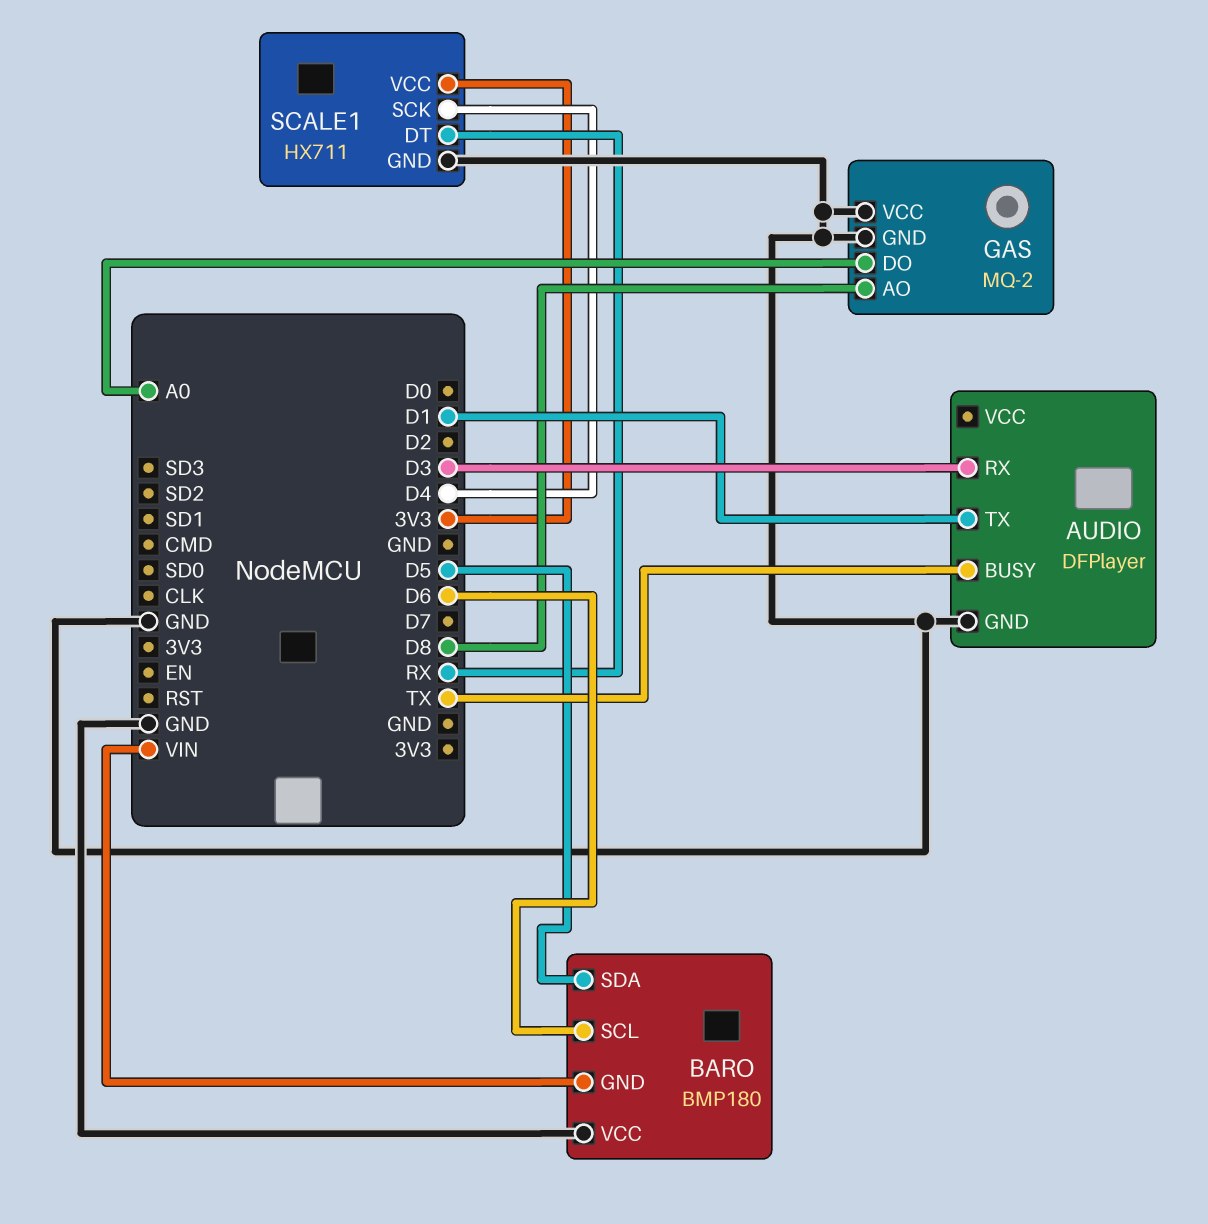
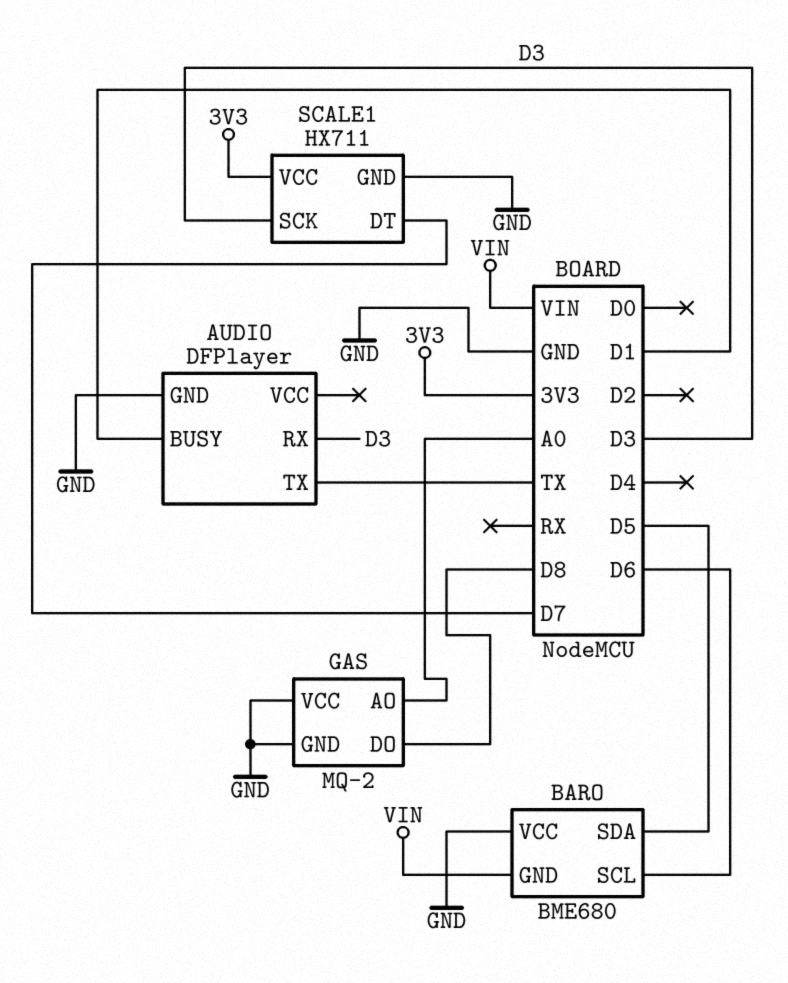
AUDIO pin BUSY: TX -> D1
AUDIO pin TX: D1 -> TX
BARO: BMP180 -> BME680
GAS pin AO: D8 -> A0
GAS pin DO: A0 -> D8
SCALE1 pin DT: RX -> D7
SCALE1 pin SCK: D4 -> D3

